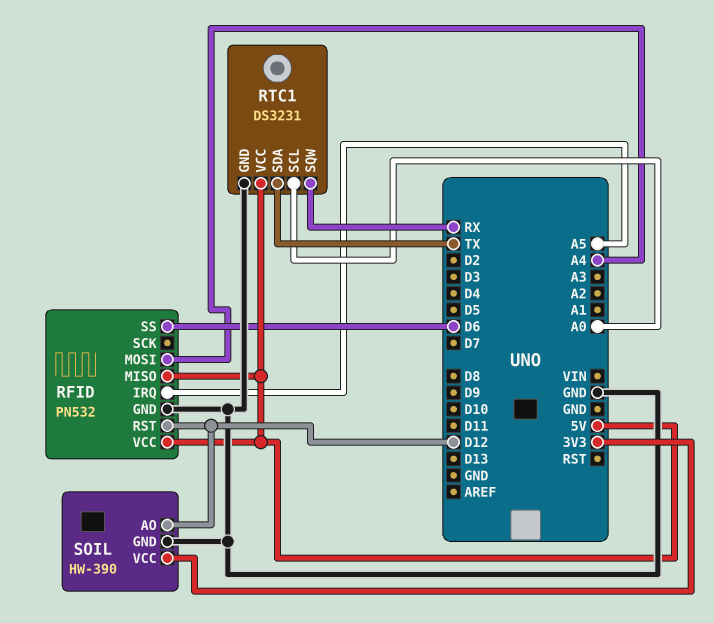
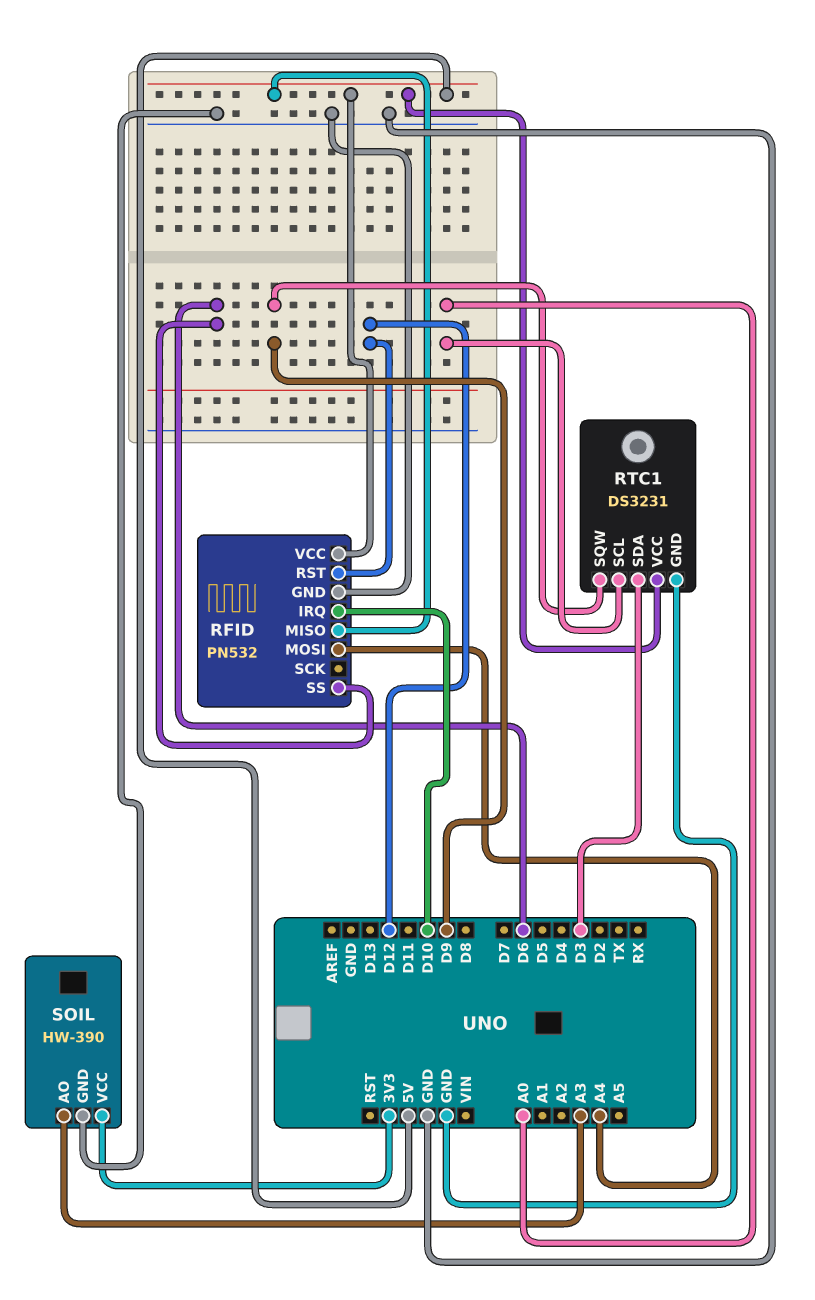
RFID pin IRQ: A5 -> D10
RTC1 pin SDA: TX -> D3
RTC1 pin SQW: RX -> D9
SOIL pin AO: D12 -> A3

